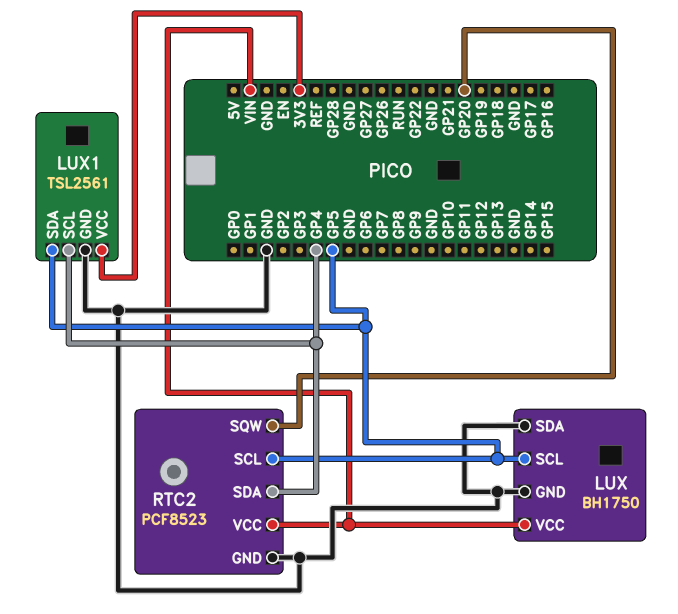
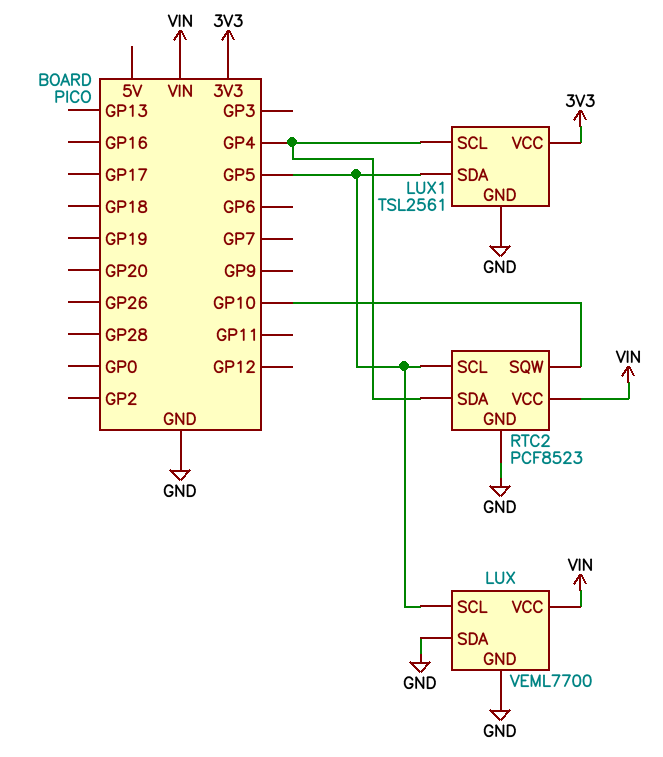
LUX: BH1750 -> VEML7700
RTC2 pin SQW: GP20 -> GP10

